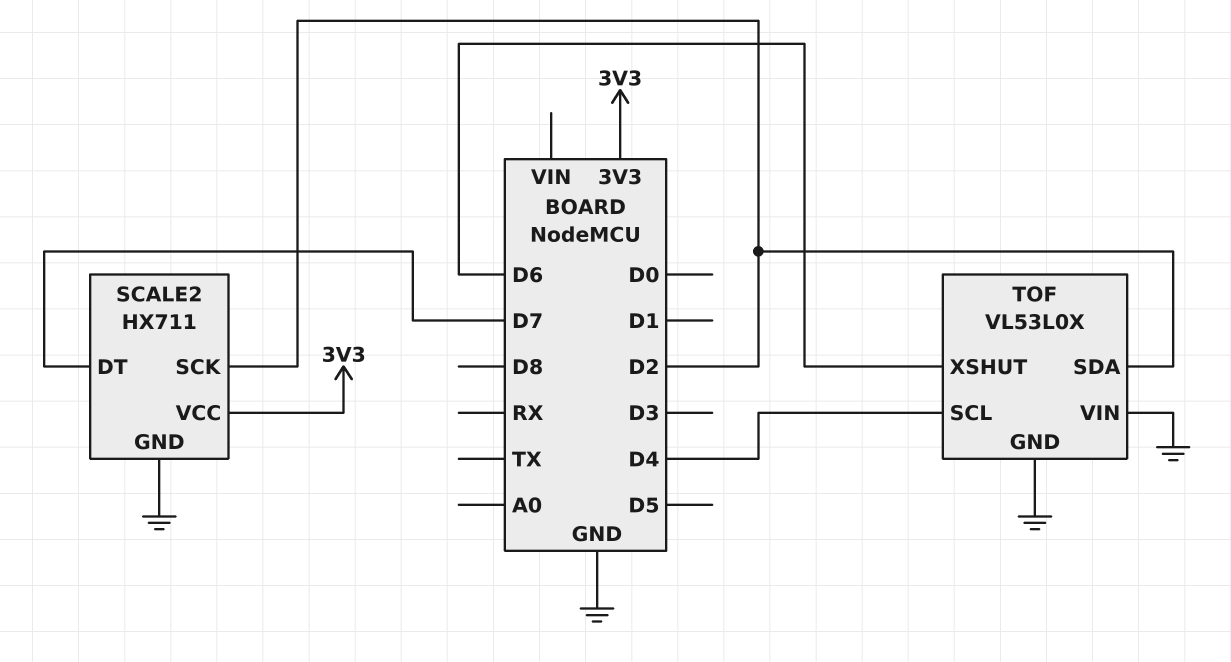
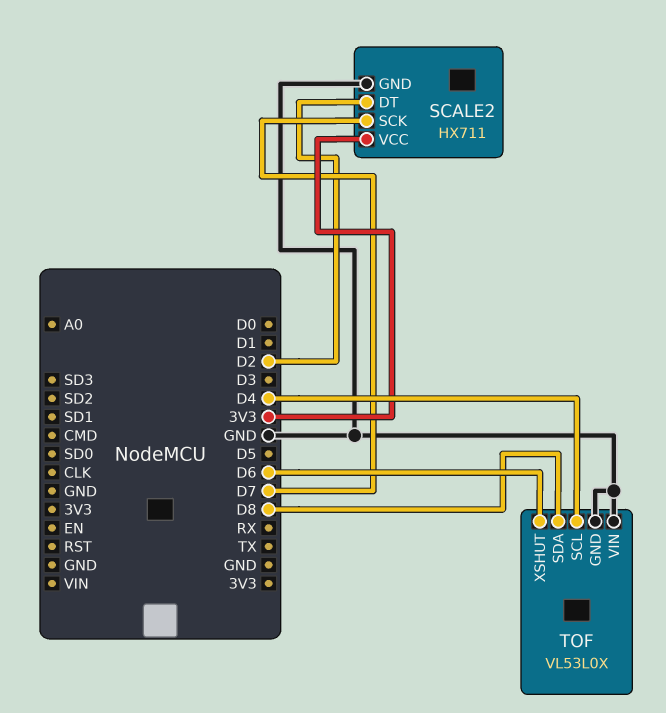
SCALE2 pin DT: D7 -> D2
SCALE2 pin SCK: D2 -> D7
TOF pin SDA: D2 -> D8

